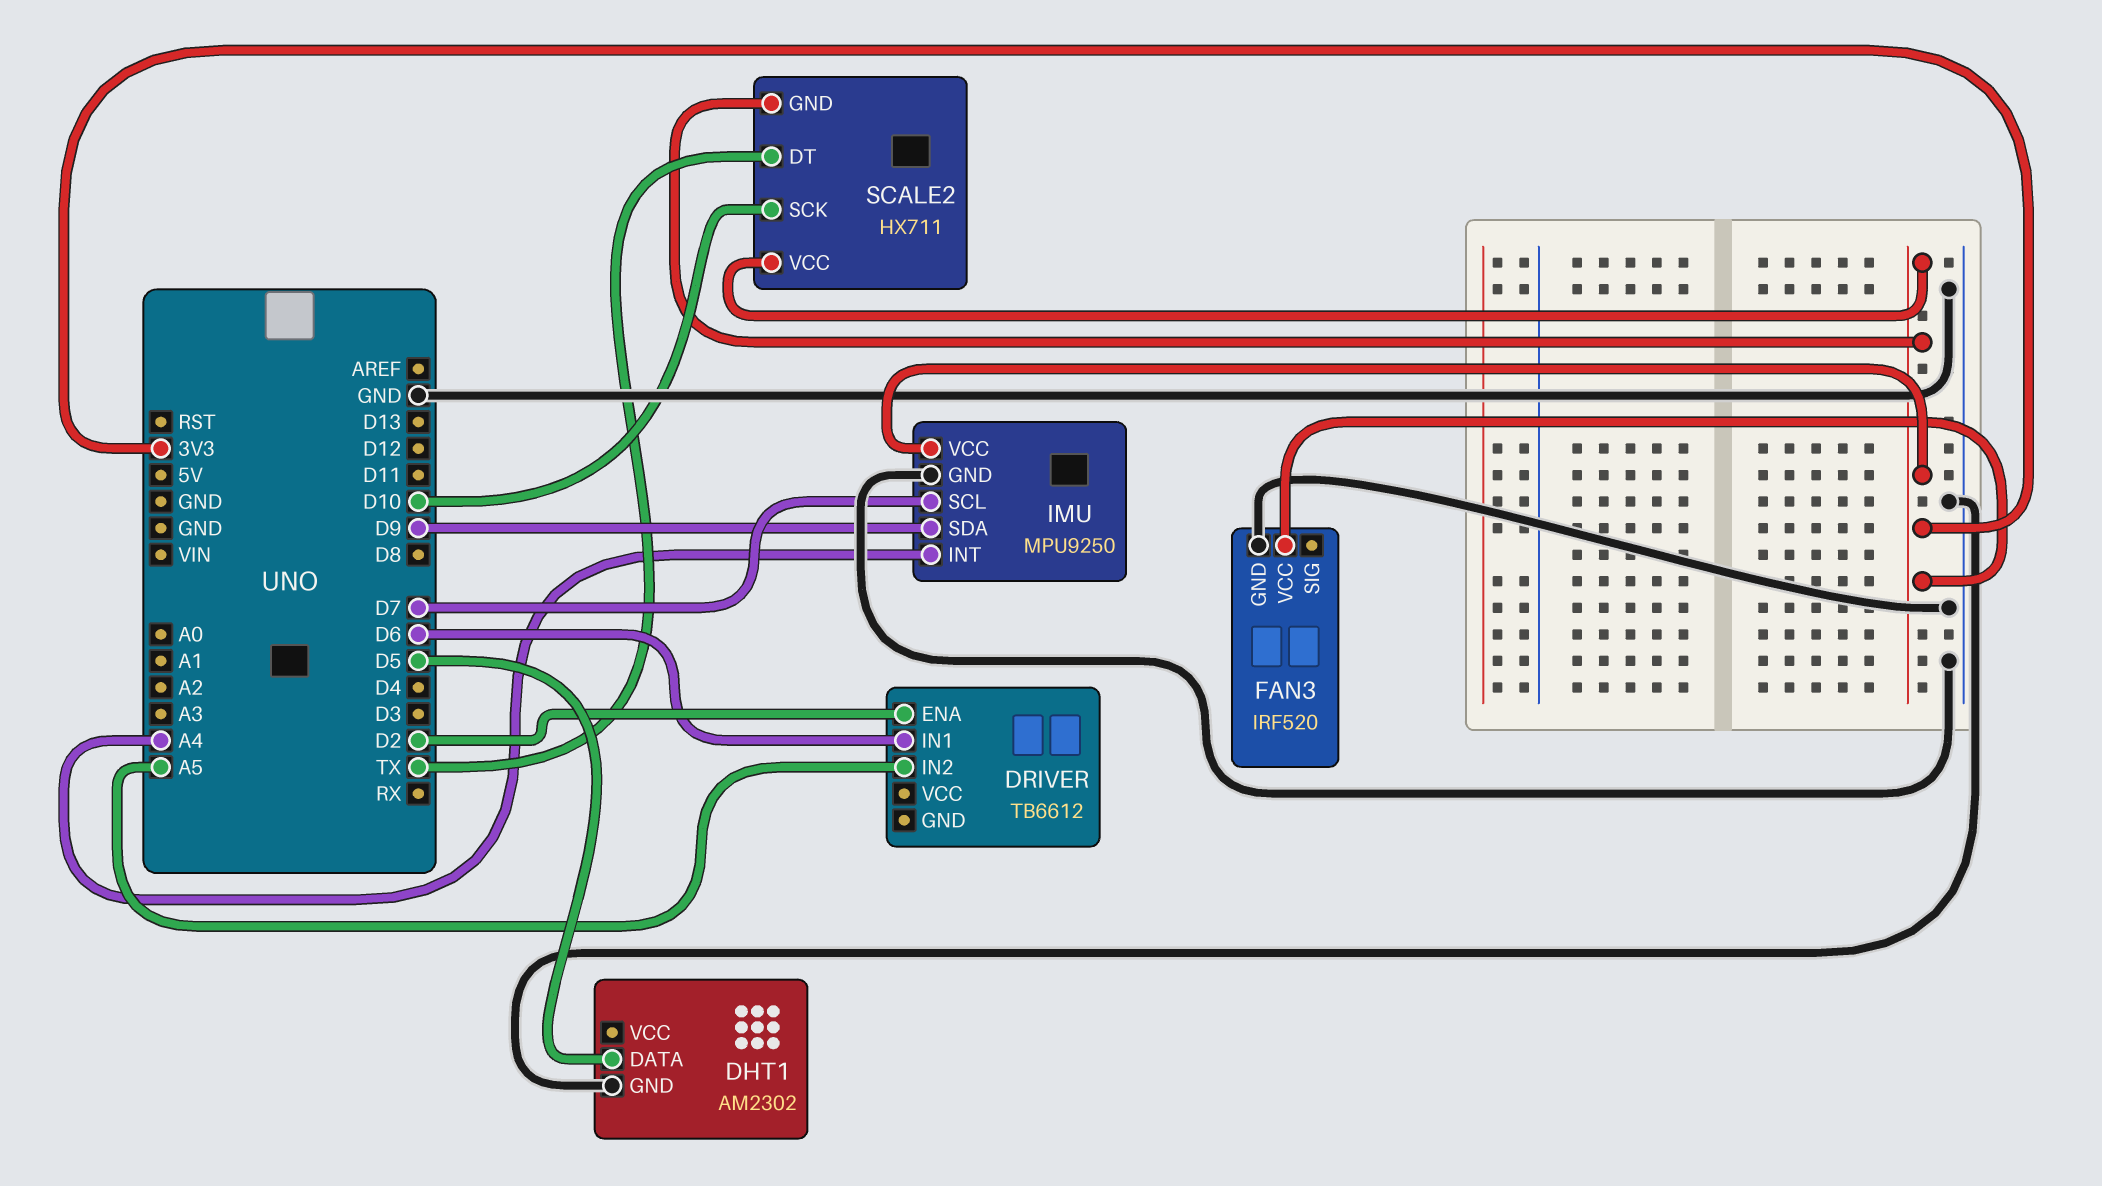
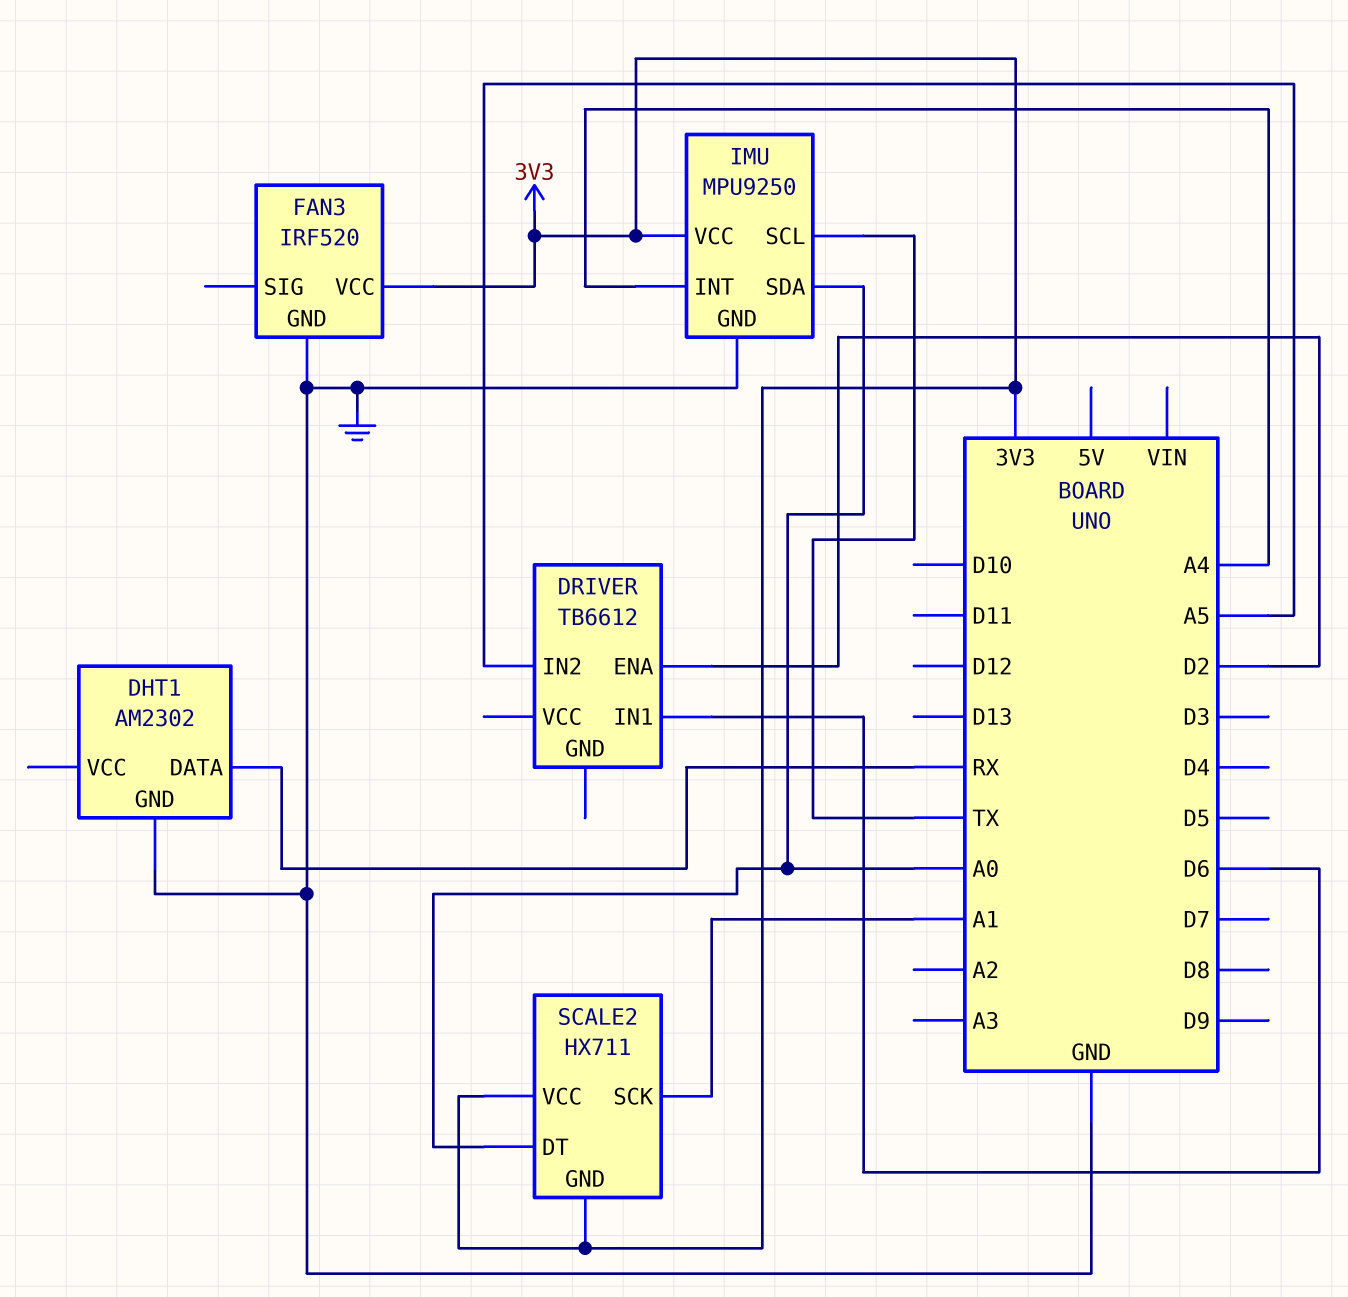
DHT1 pin DATA: D5 -> RX
IMU pin SCL: D7 -> TX
IMU pin SDA: D9 -> A0
SCALE2 pin DT: TX -> A0
SCALE2 pin SCK: D10 -> A1

